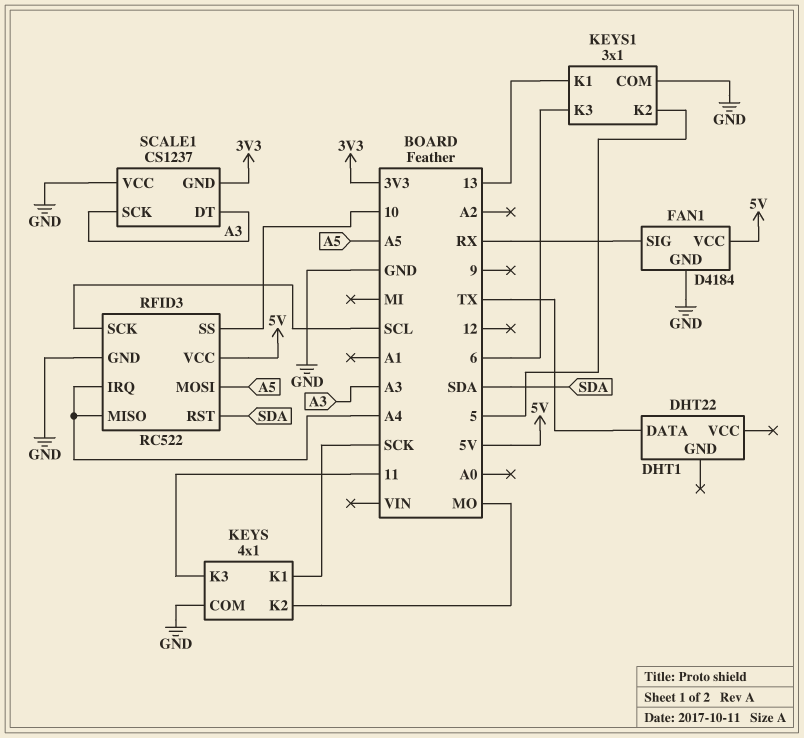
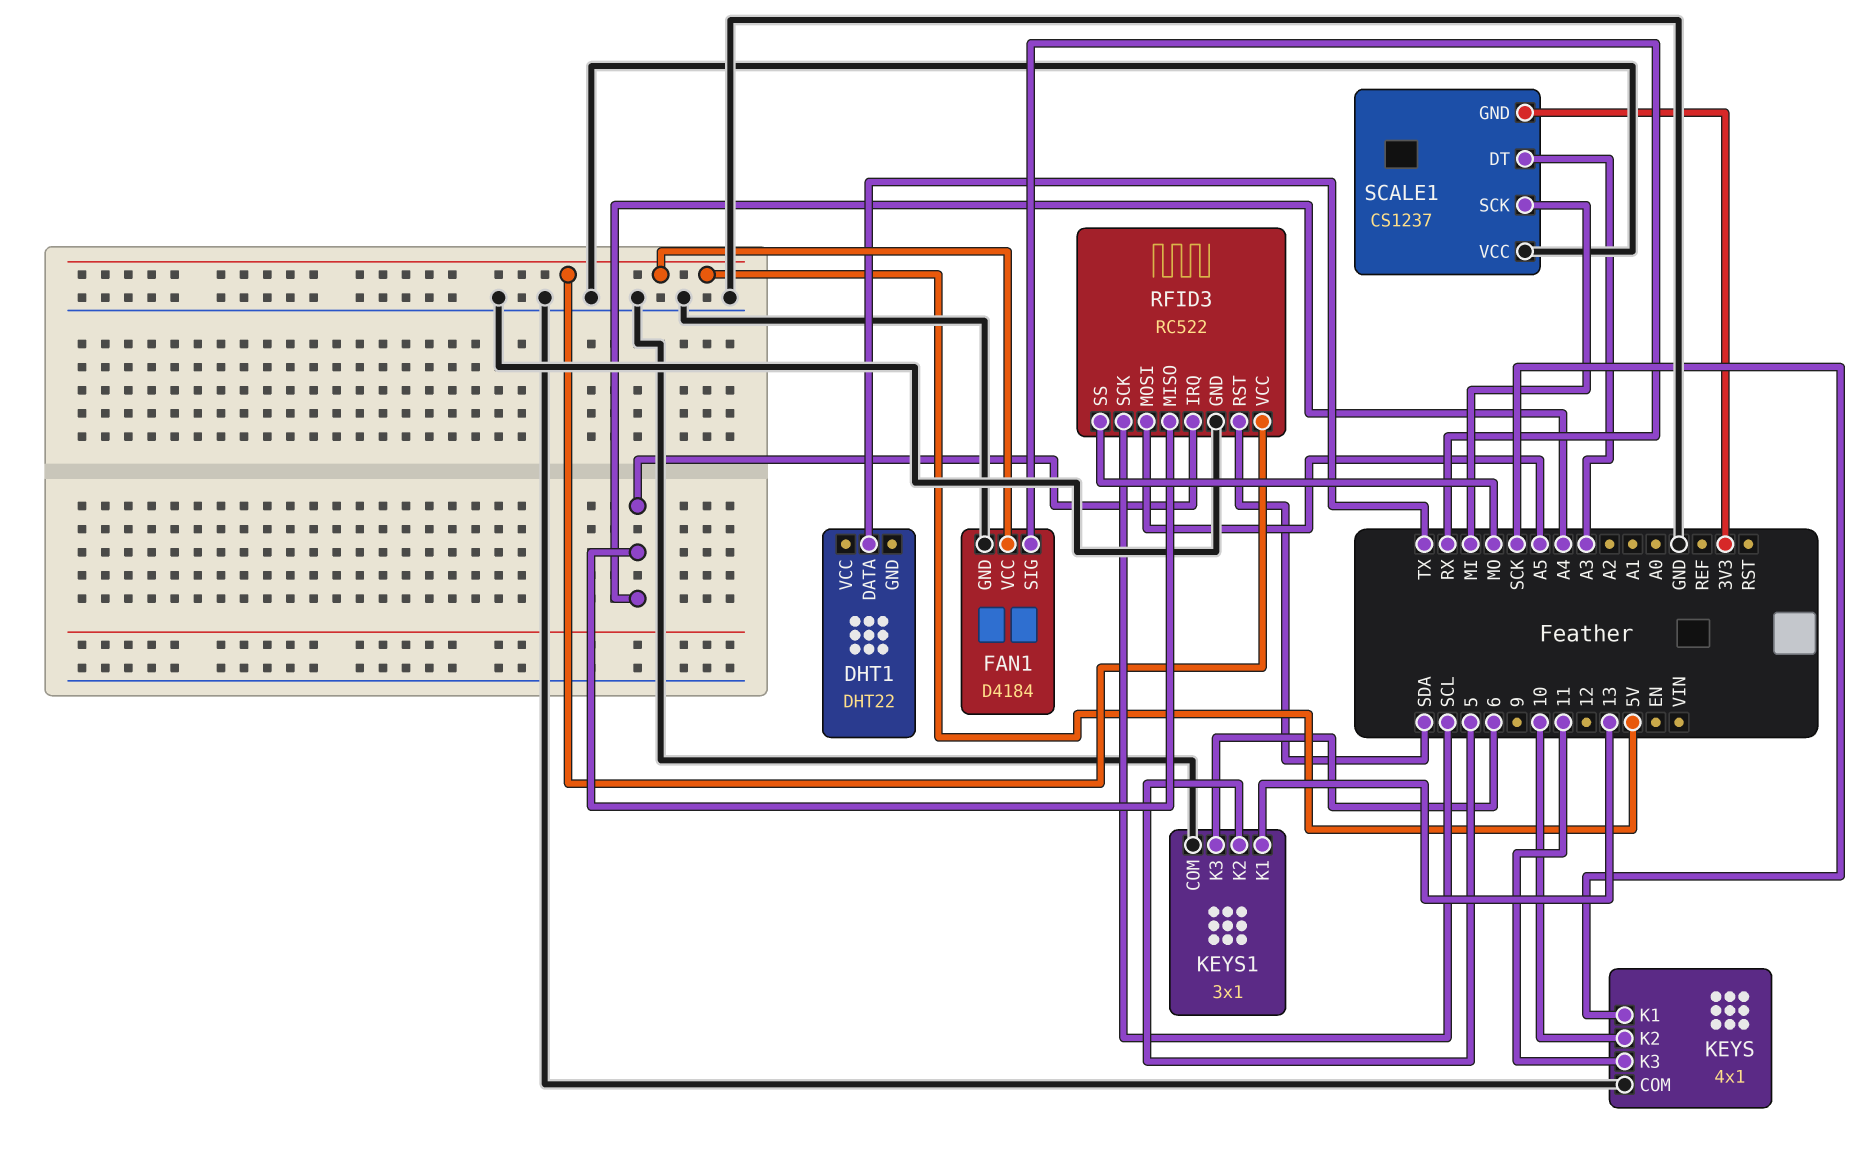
KEYS pin K2: MO -> 10
RFID3 pin SS: 10 -> MO
SCALE1 pin SCK: A3 -> MI

